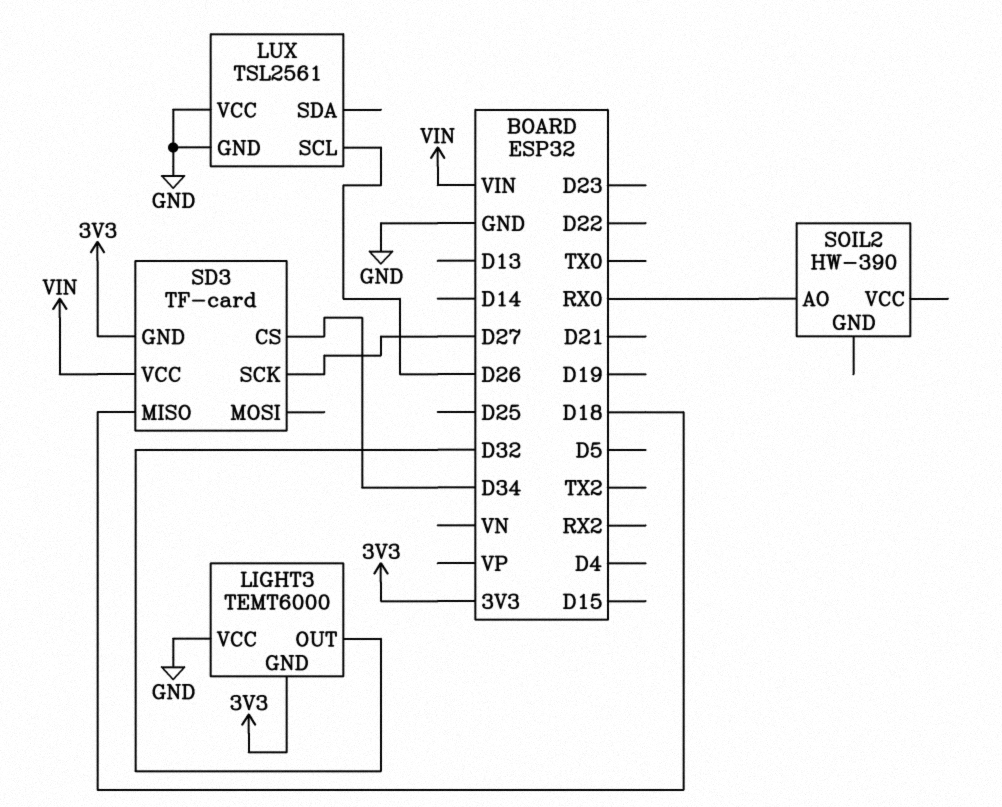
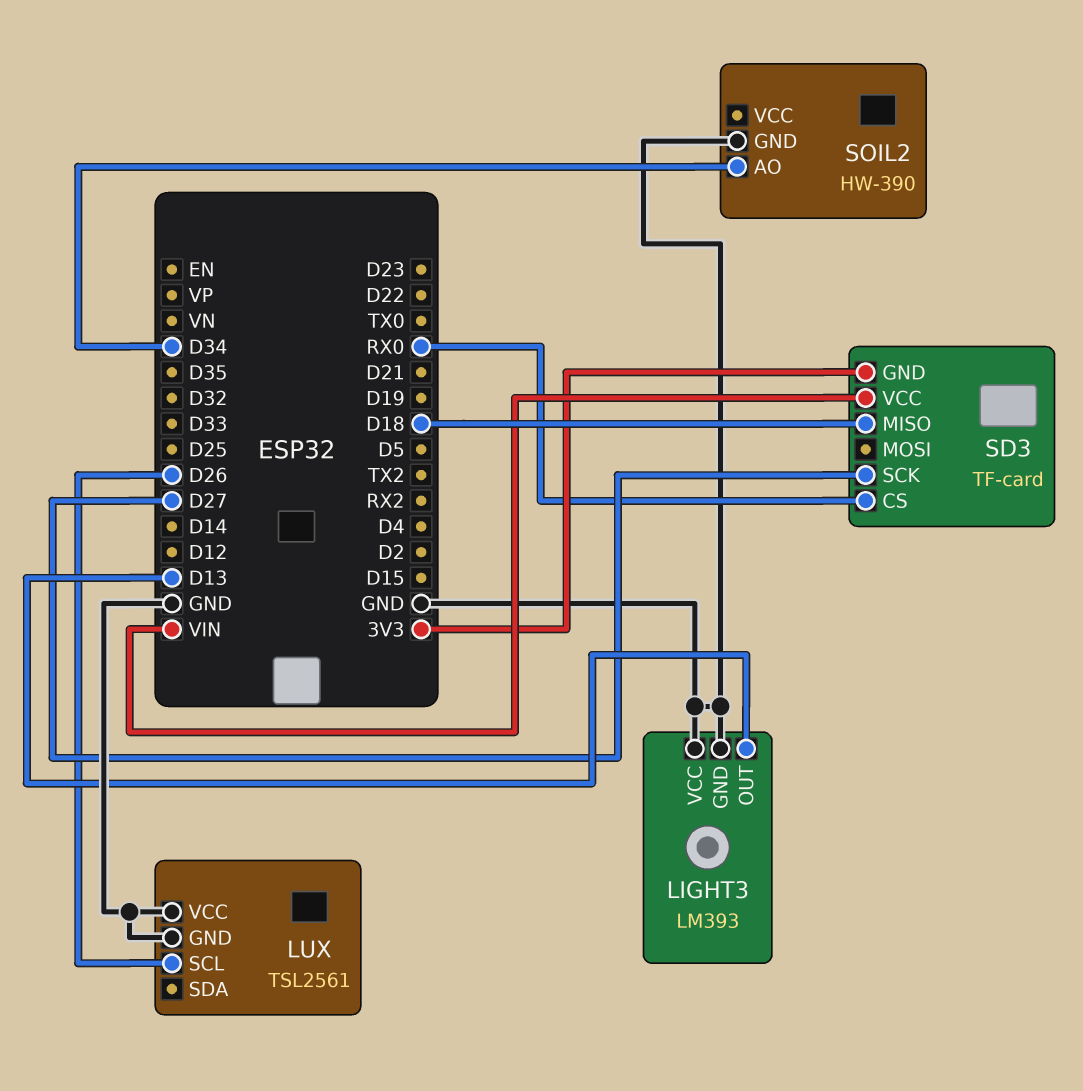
LIGHT3: TEMT6000 -> LM393
LIGHT3 pin GND: 3V3 -> GND
LIGHT3 pin OUT: D32 -> D13
SD3 pin CS: D34 -> RX0
SOIL2 pin AO: RX0 -> D34
SOIL2 pin GND: none -> GND

